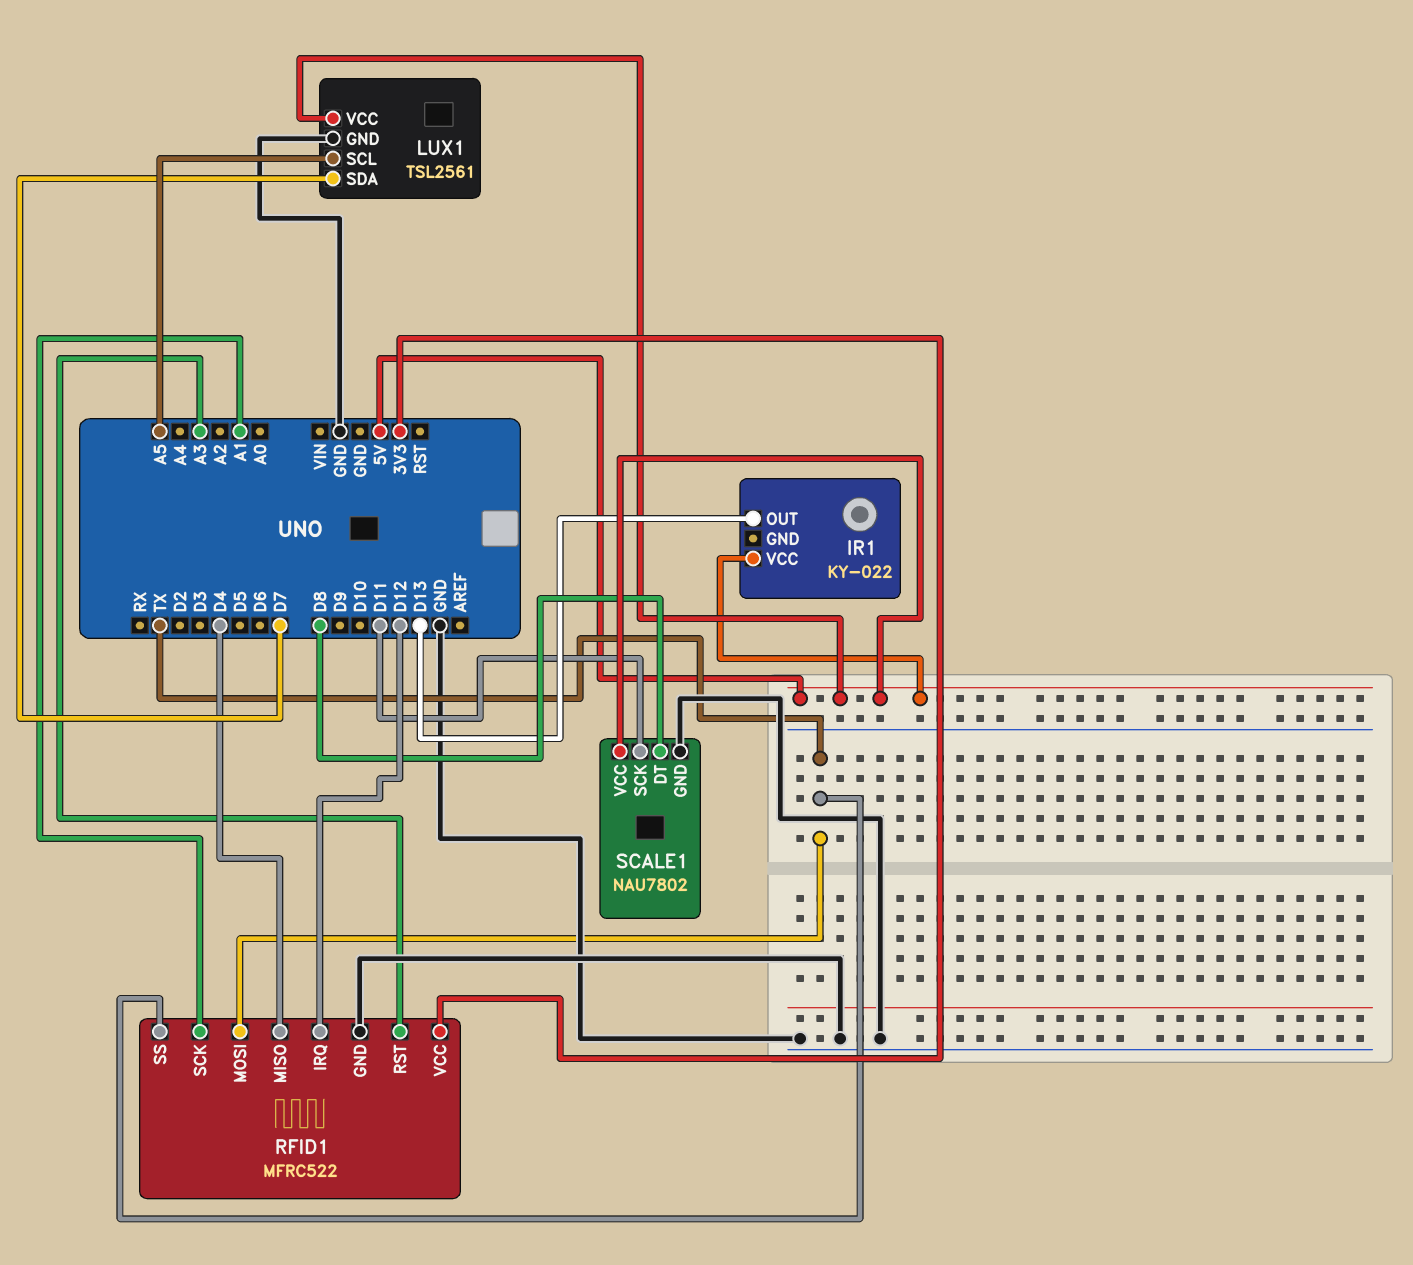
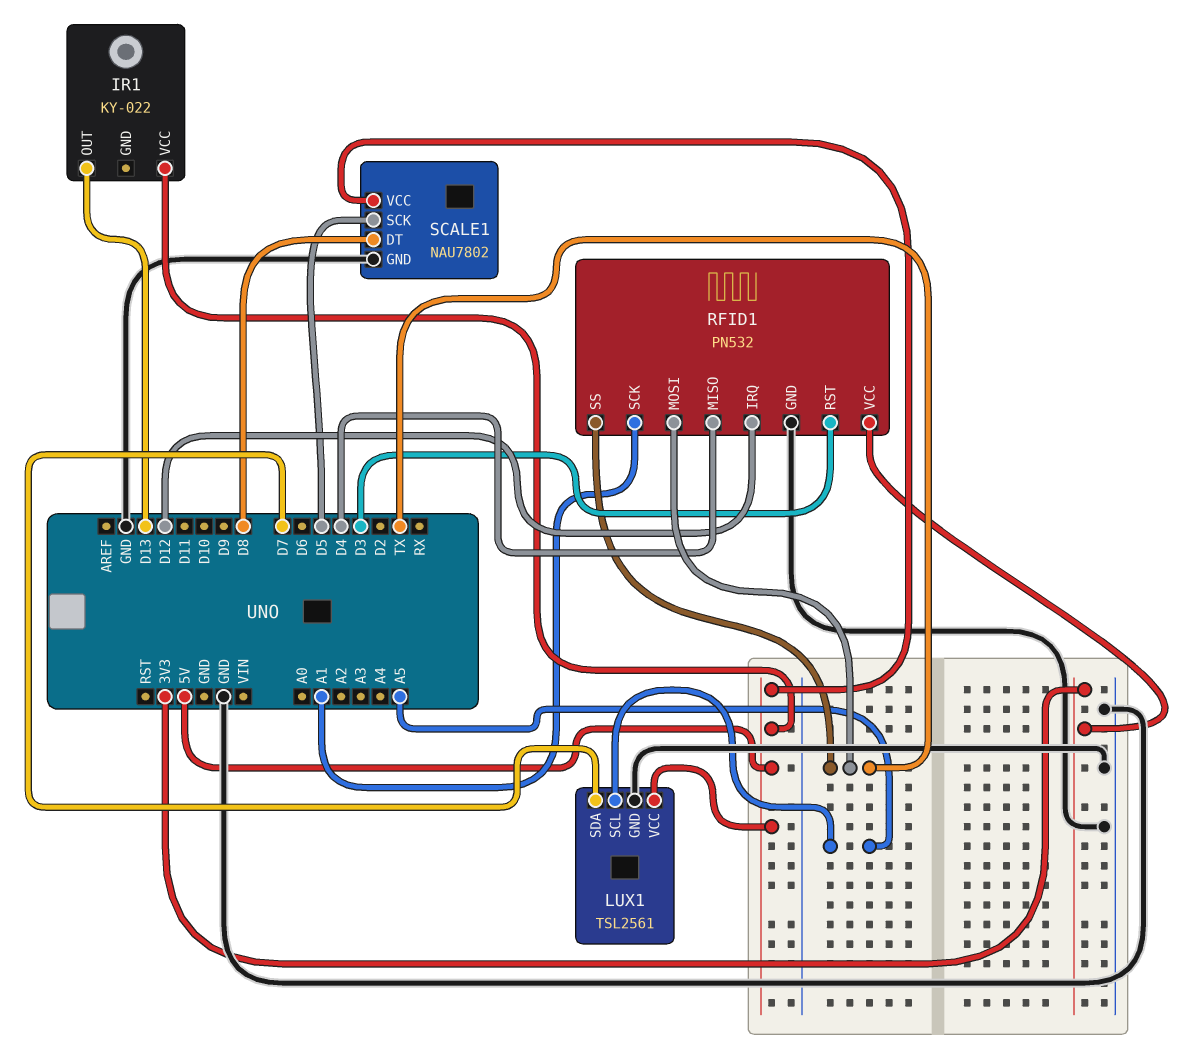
RFID1: MFRC522 -> PN532
RFID1 pin RST: A3 -> D3
SCALE1 pin SCK: D11 -> D5

